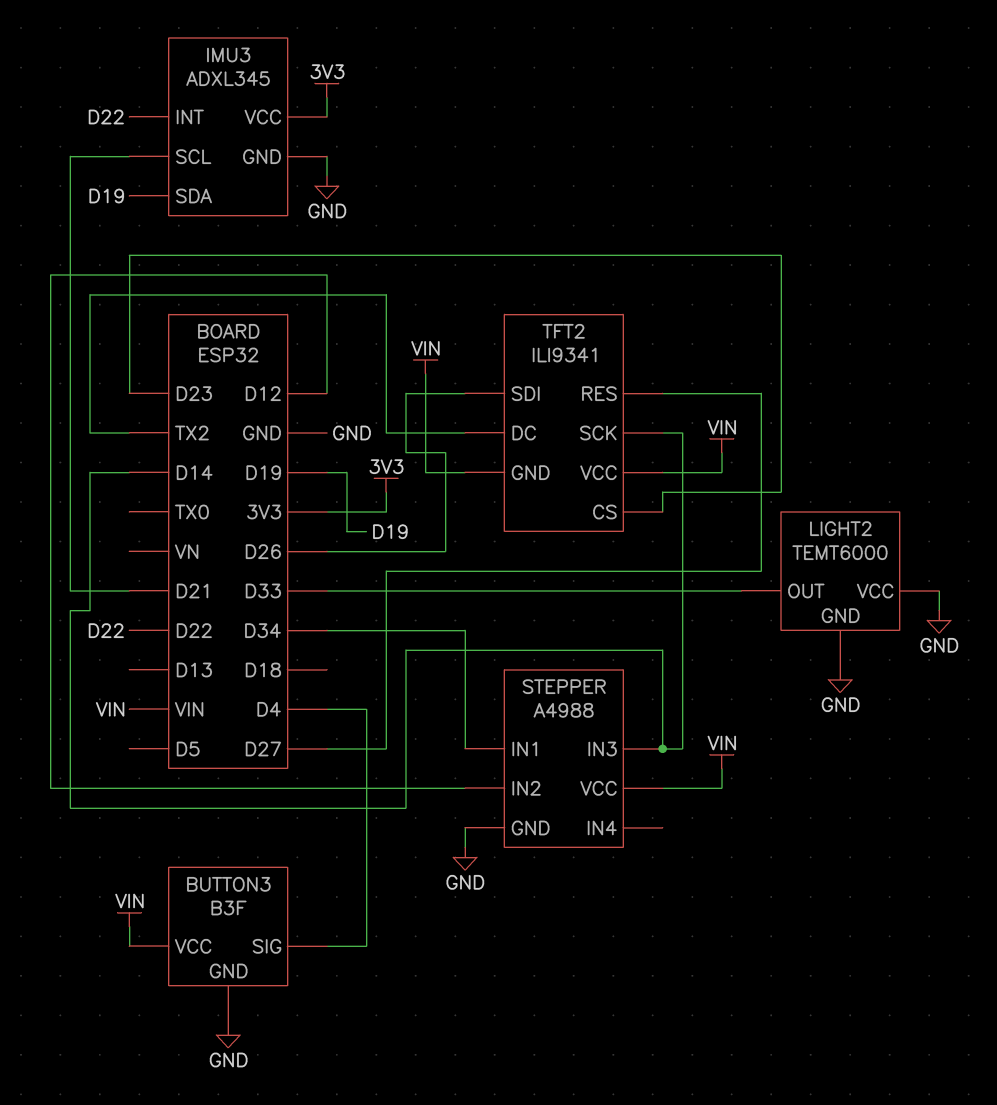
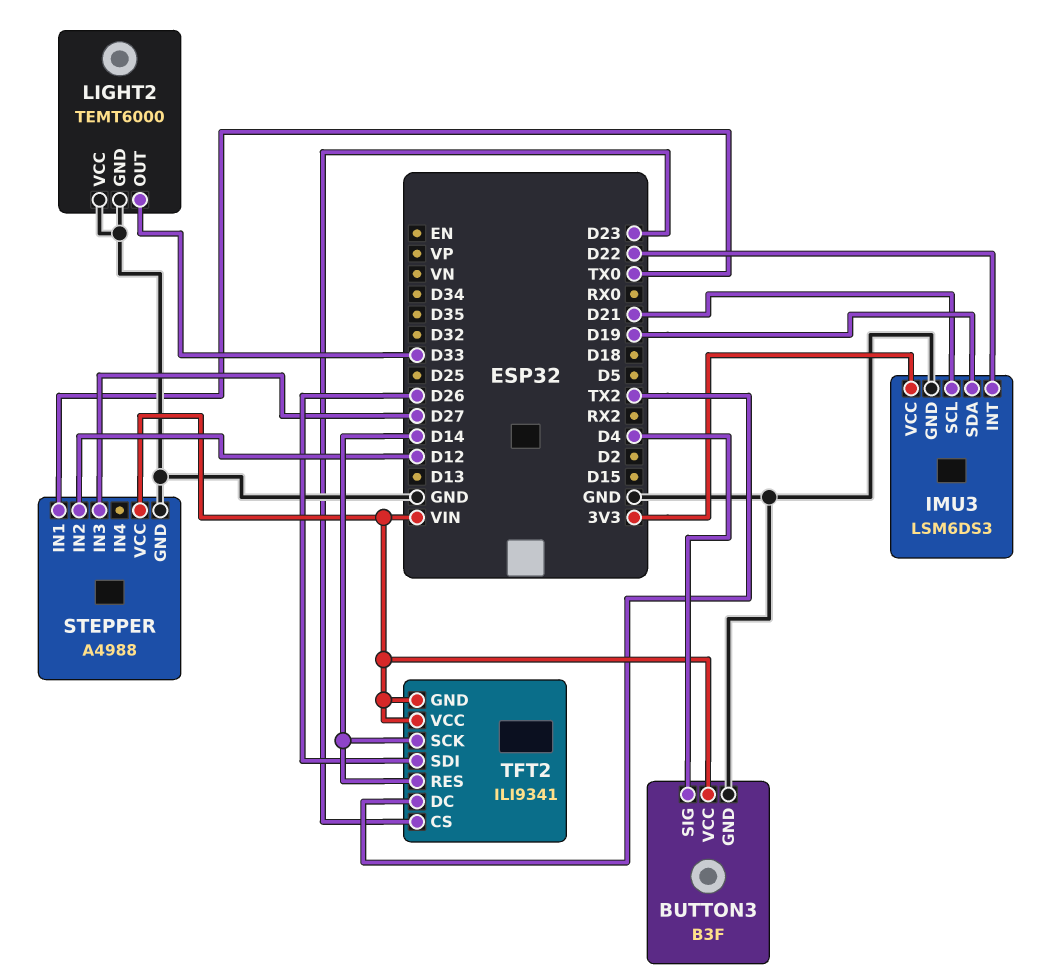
IMU3: ADXL345 -> LSM6DS3
STEPPER pin IN1: D34 -> TX0
STEPPER pin IN3: D14 -> D27
TFT2 pin RES: D27 -> D14

